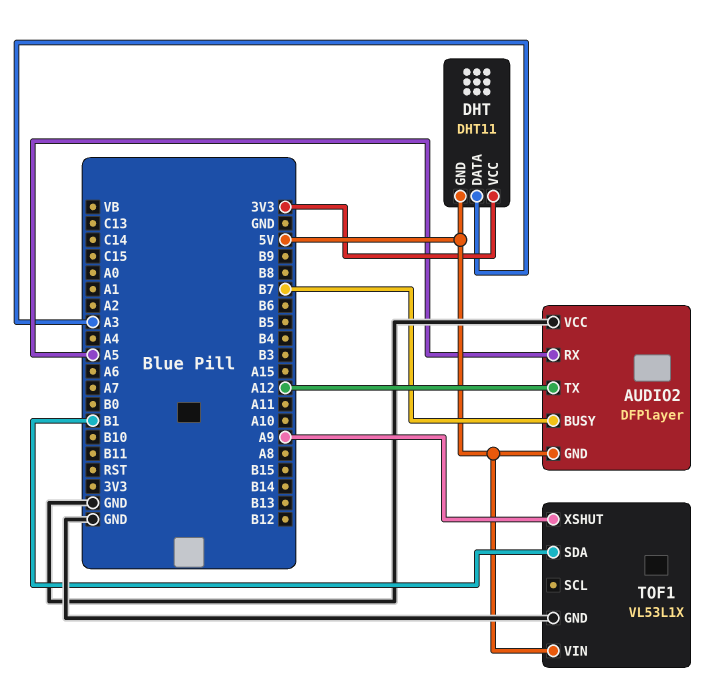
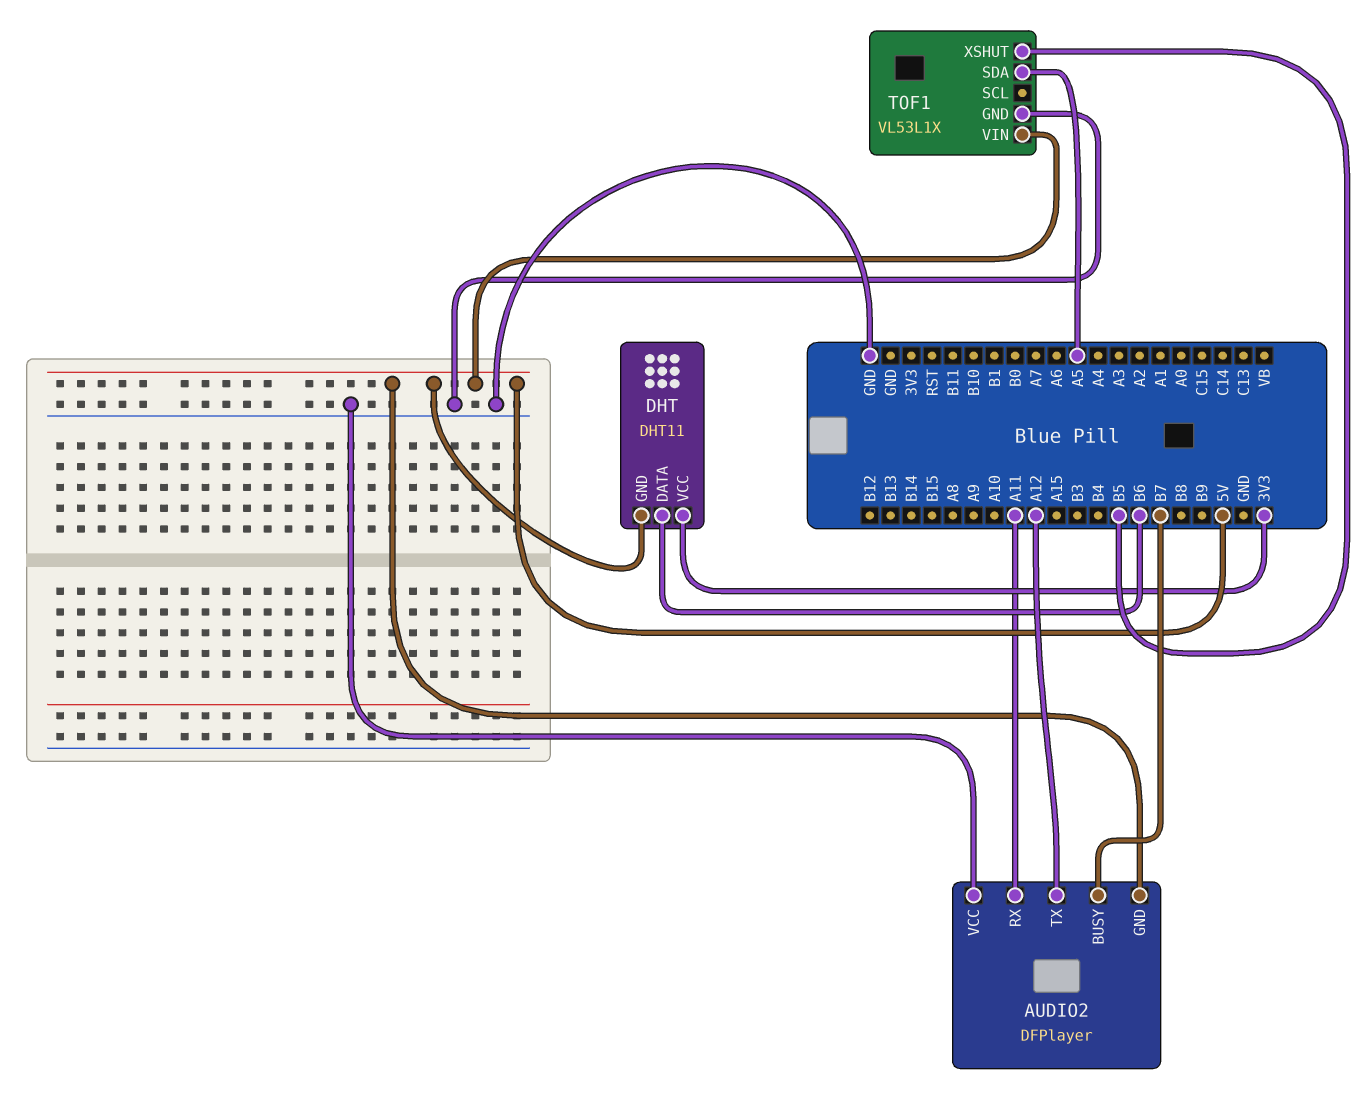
AUDIO2 pin RX: A5 -> A11
DHT pin DATA: A3 -> B6
TOF1 pin SDA: B1 -> A5
TOF1 pin XSHUT: A9 -> B5

